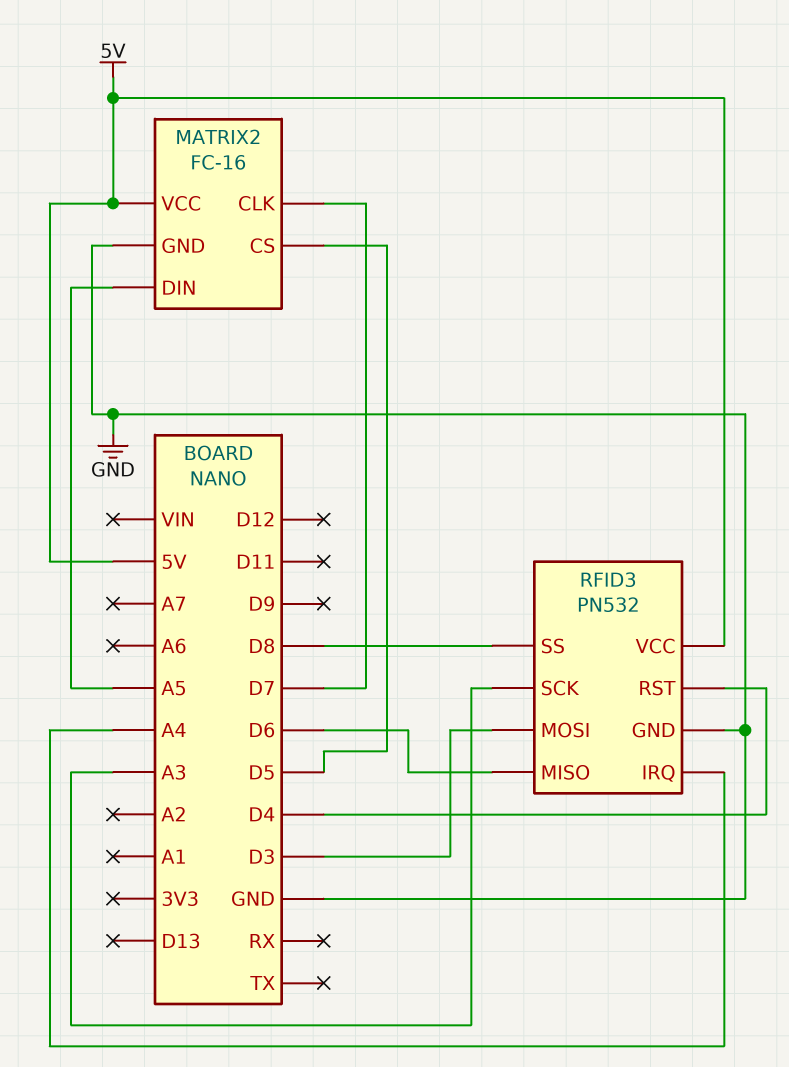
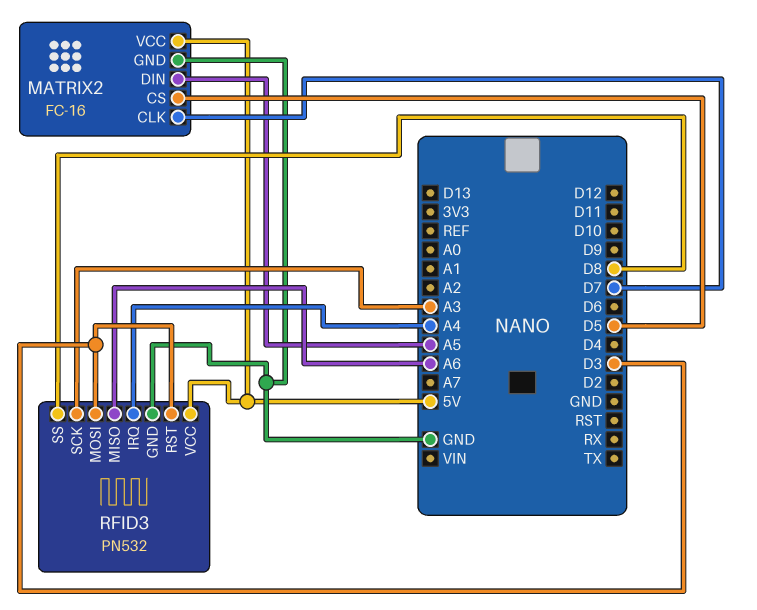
RFID3 pin MISO: D6 -> A6
RFID3 pin RST: D4 -> D3

